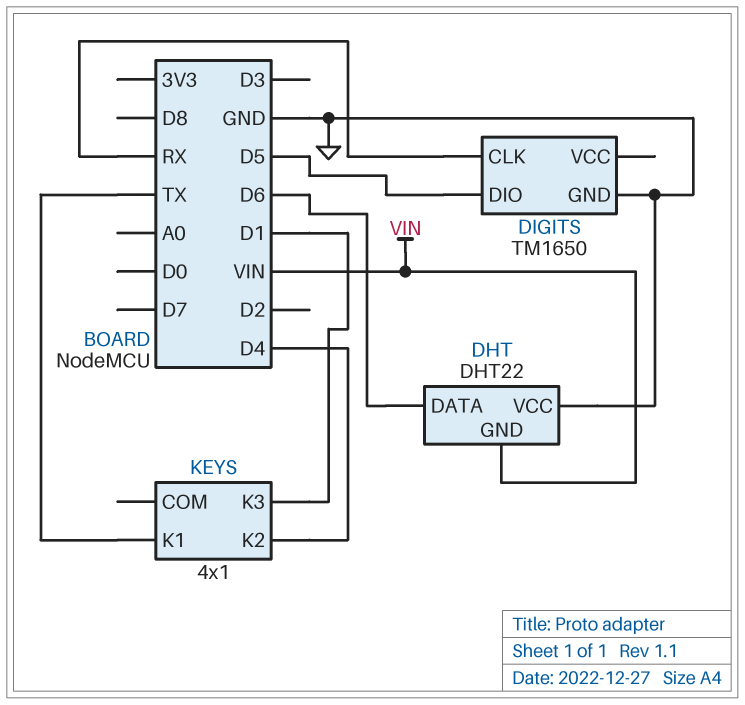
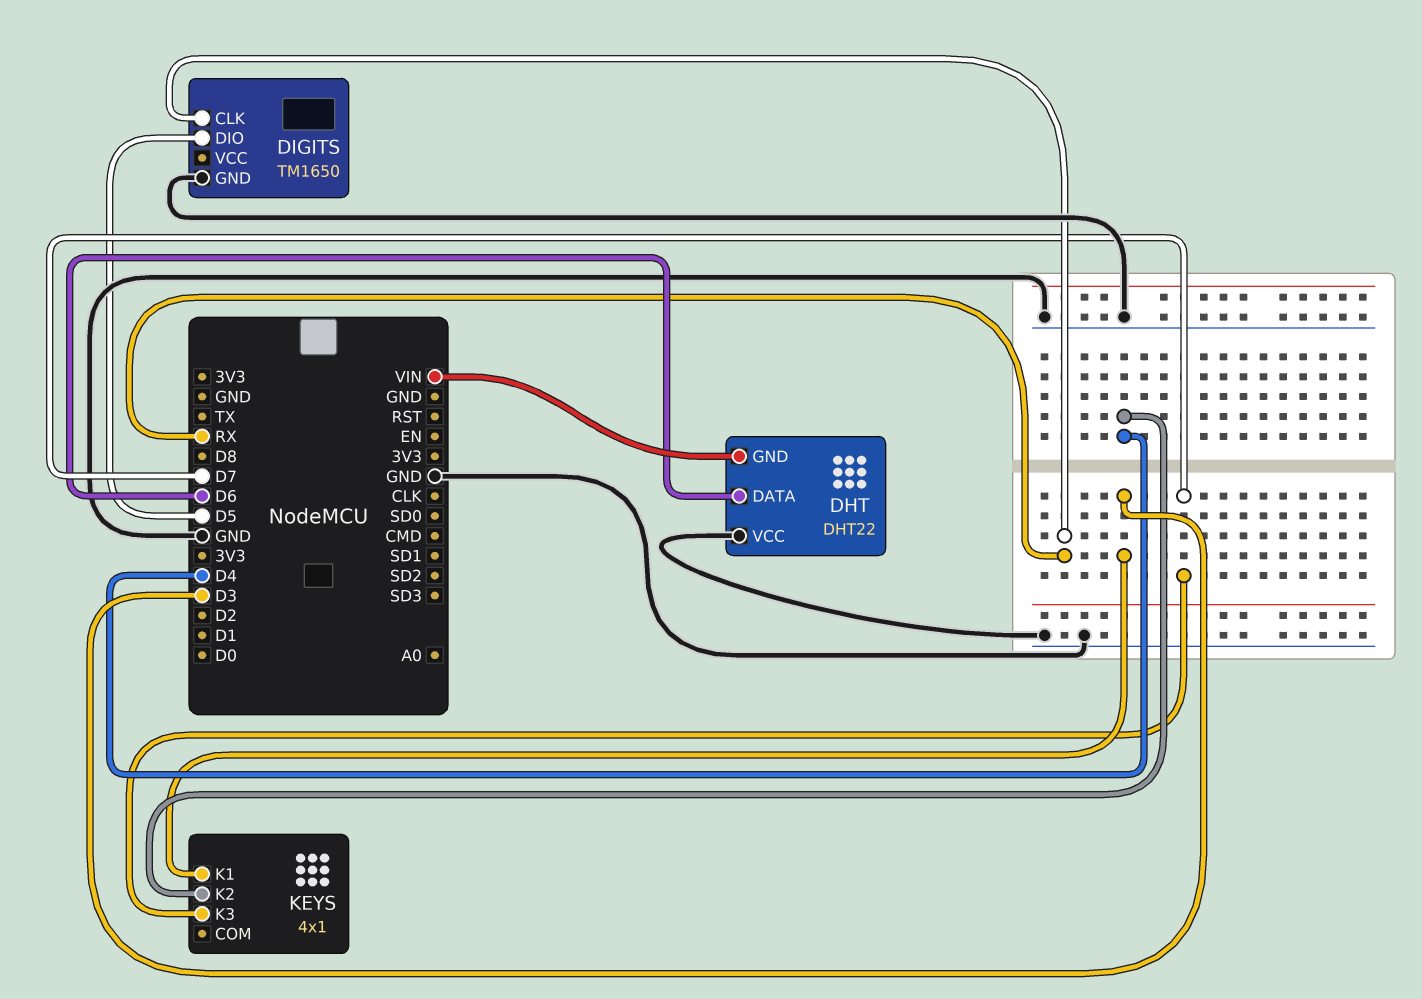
KEYS pin K1: TX -> D3
KEYS pin K3: D1 -> D7

